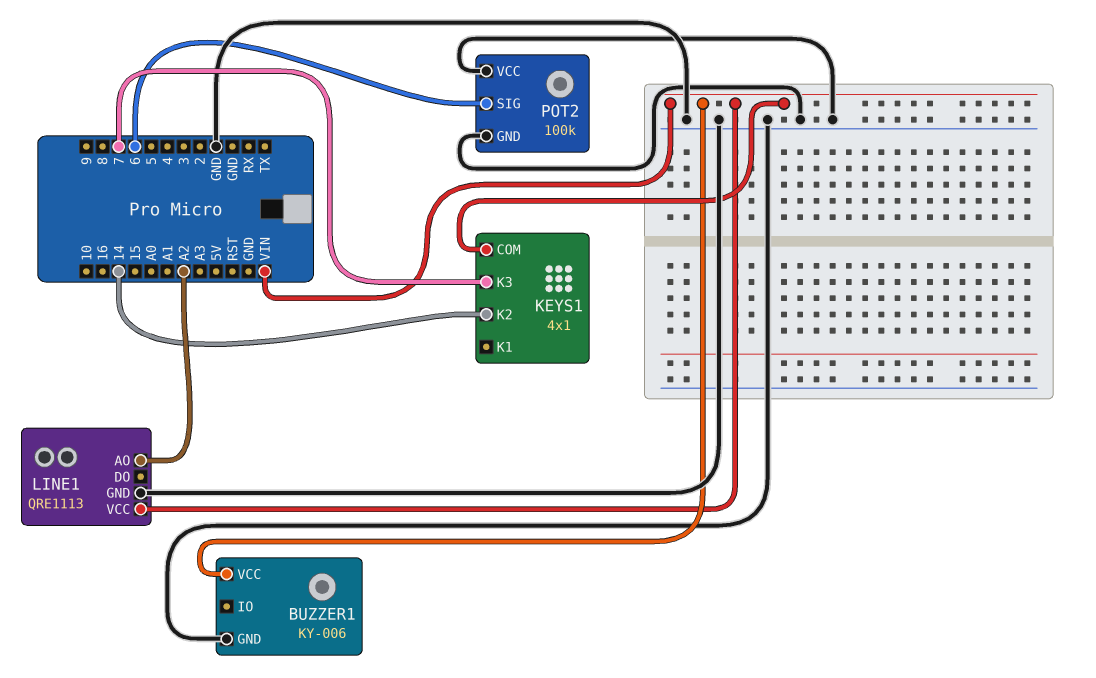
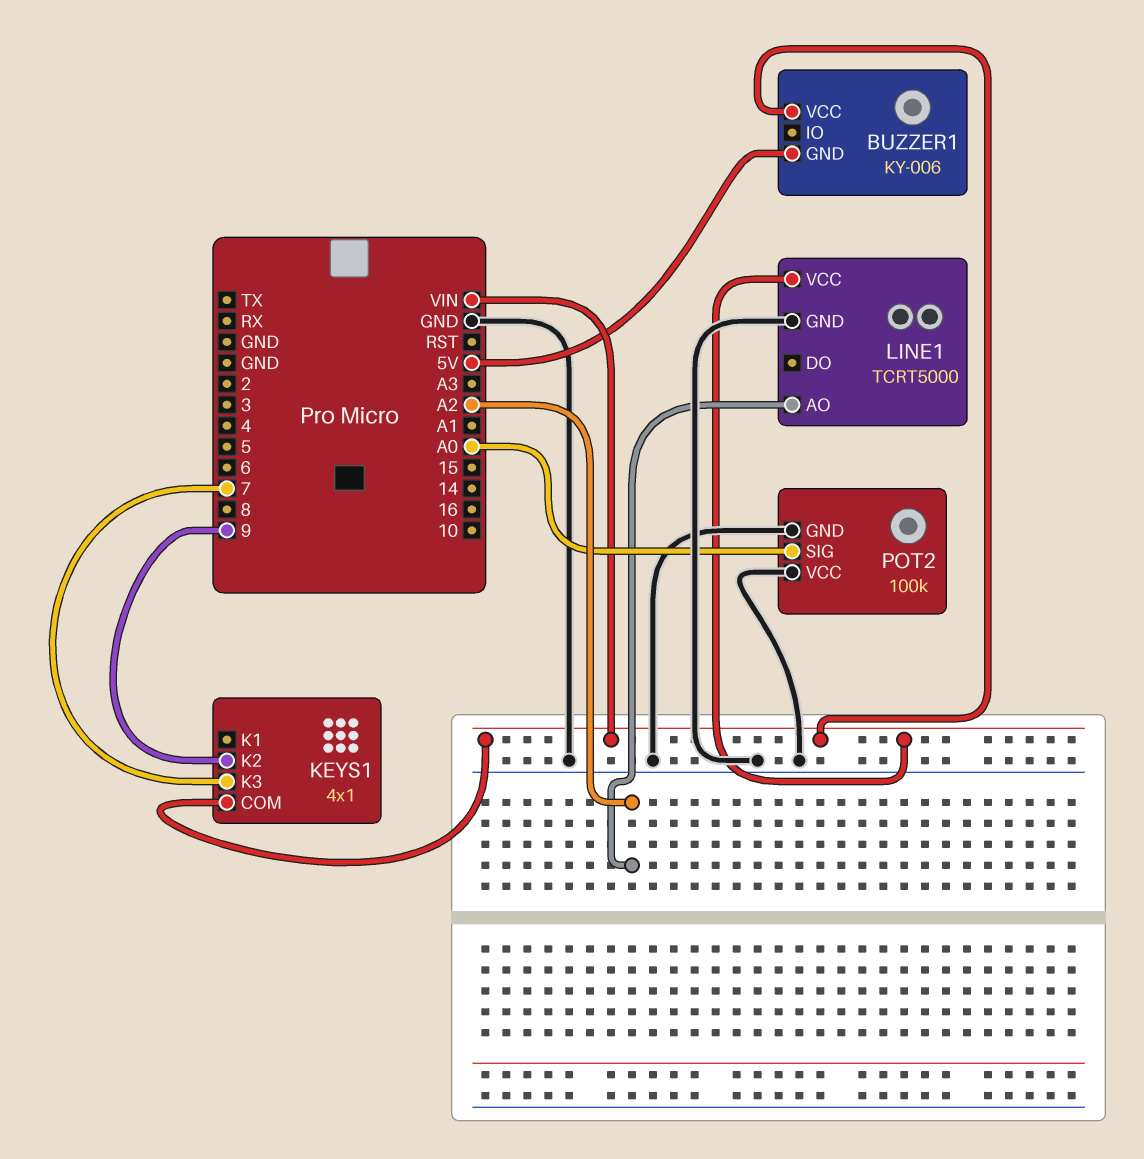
BUZZER1 pin GND: GND -> 5V
KEYS1 pin K2: 14 -> 9
LINE1: QRE1113 -> TCRT5000
POT2 pin SIG: 6 -> A0

